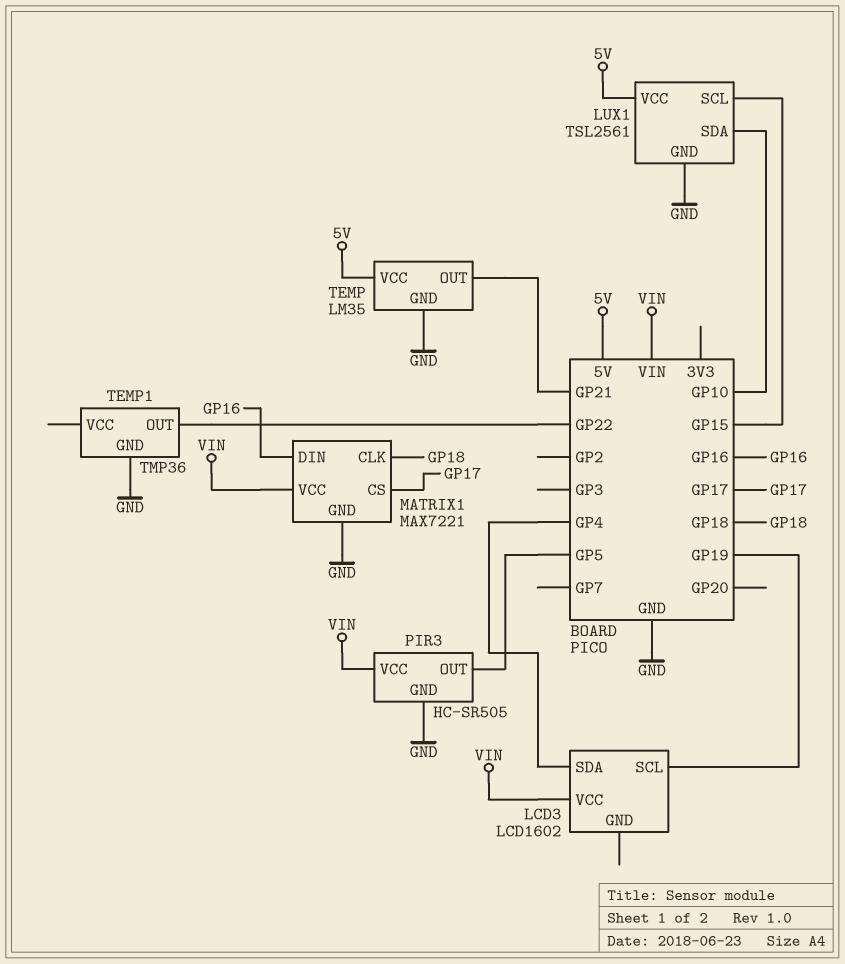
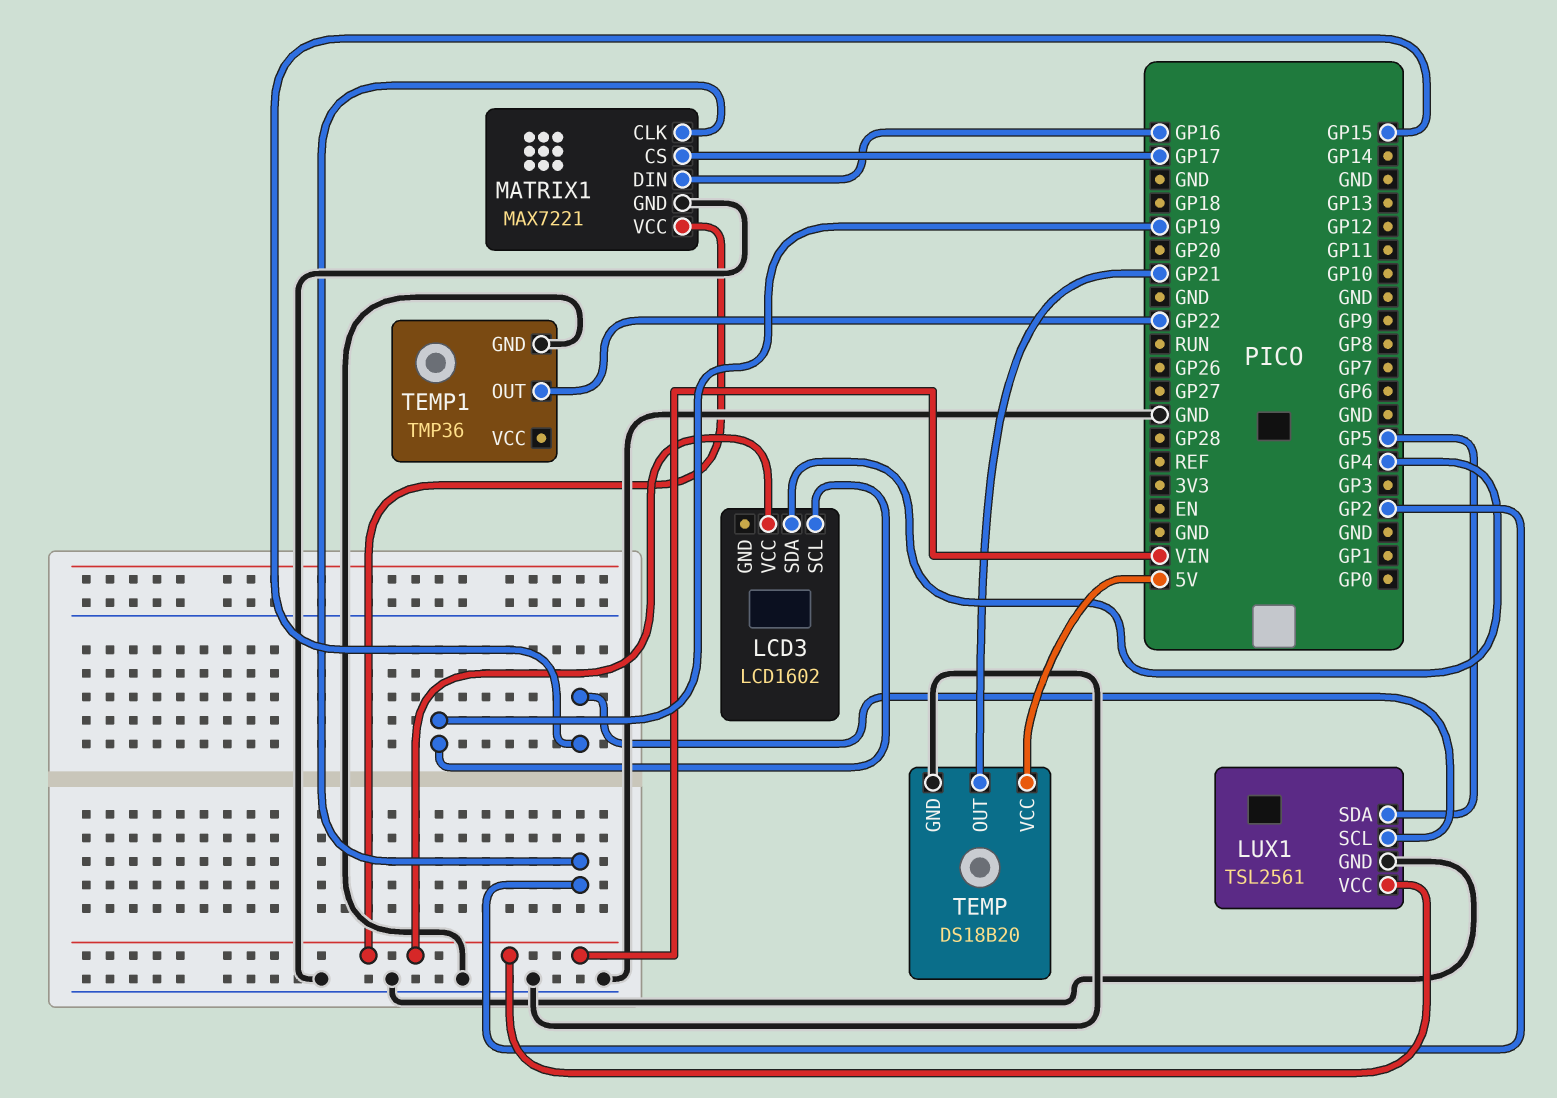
LUX1 pin SDA: GP10 -> GP5
LUX1 pin VCC: 5V -> VIN
MATRIX1 pin CLK: GP18 -> GP2
PIR3: HC-SR505 -> none
PIR3 pin GND: GND -> none
PIR3 pin OUT: GP5 -> none
PIR3 pin VCC: VIN -> none
TEMP: LM35 -> DS18B20

